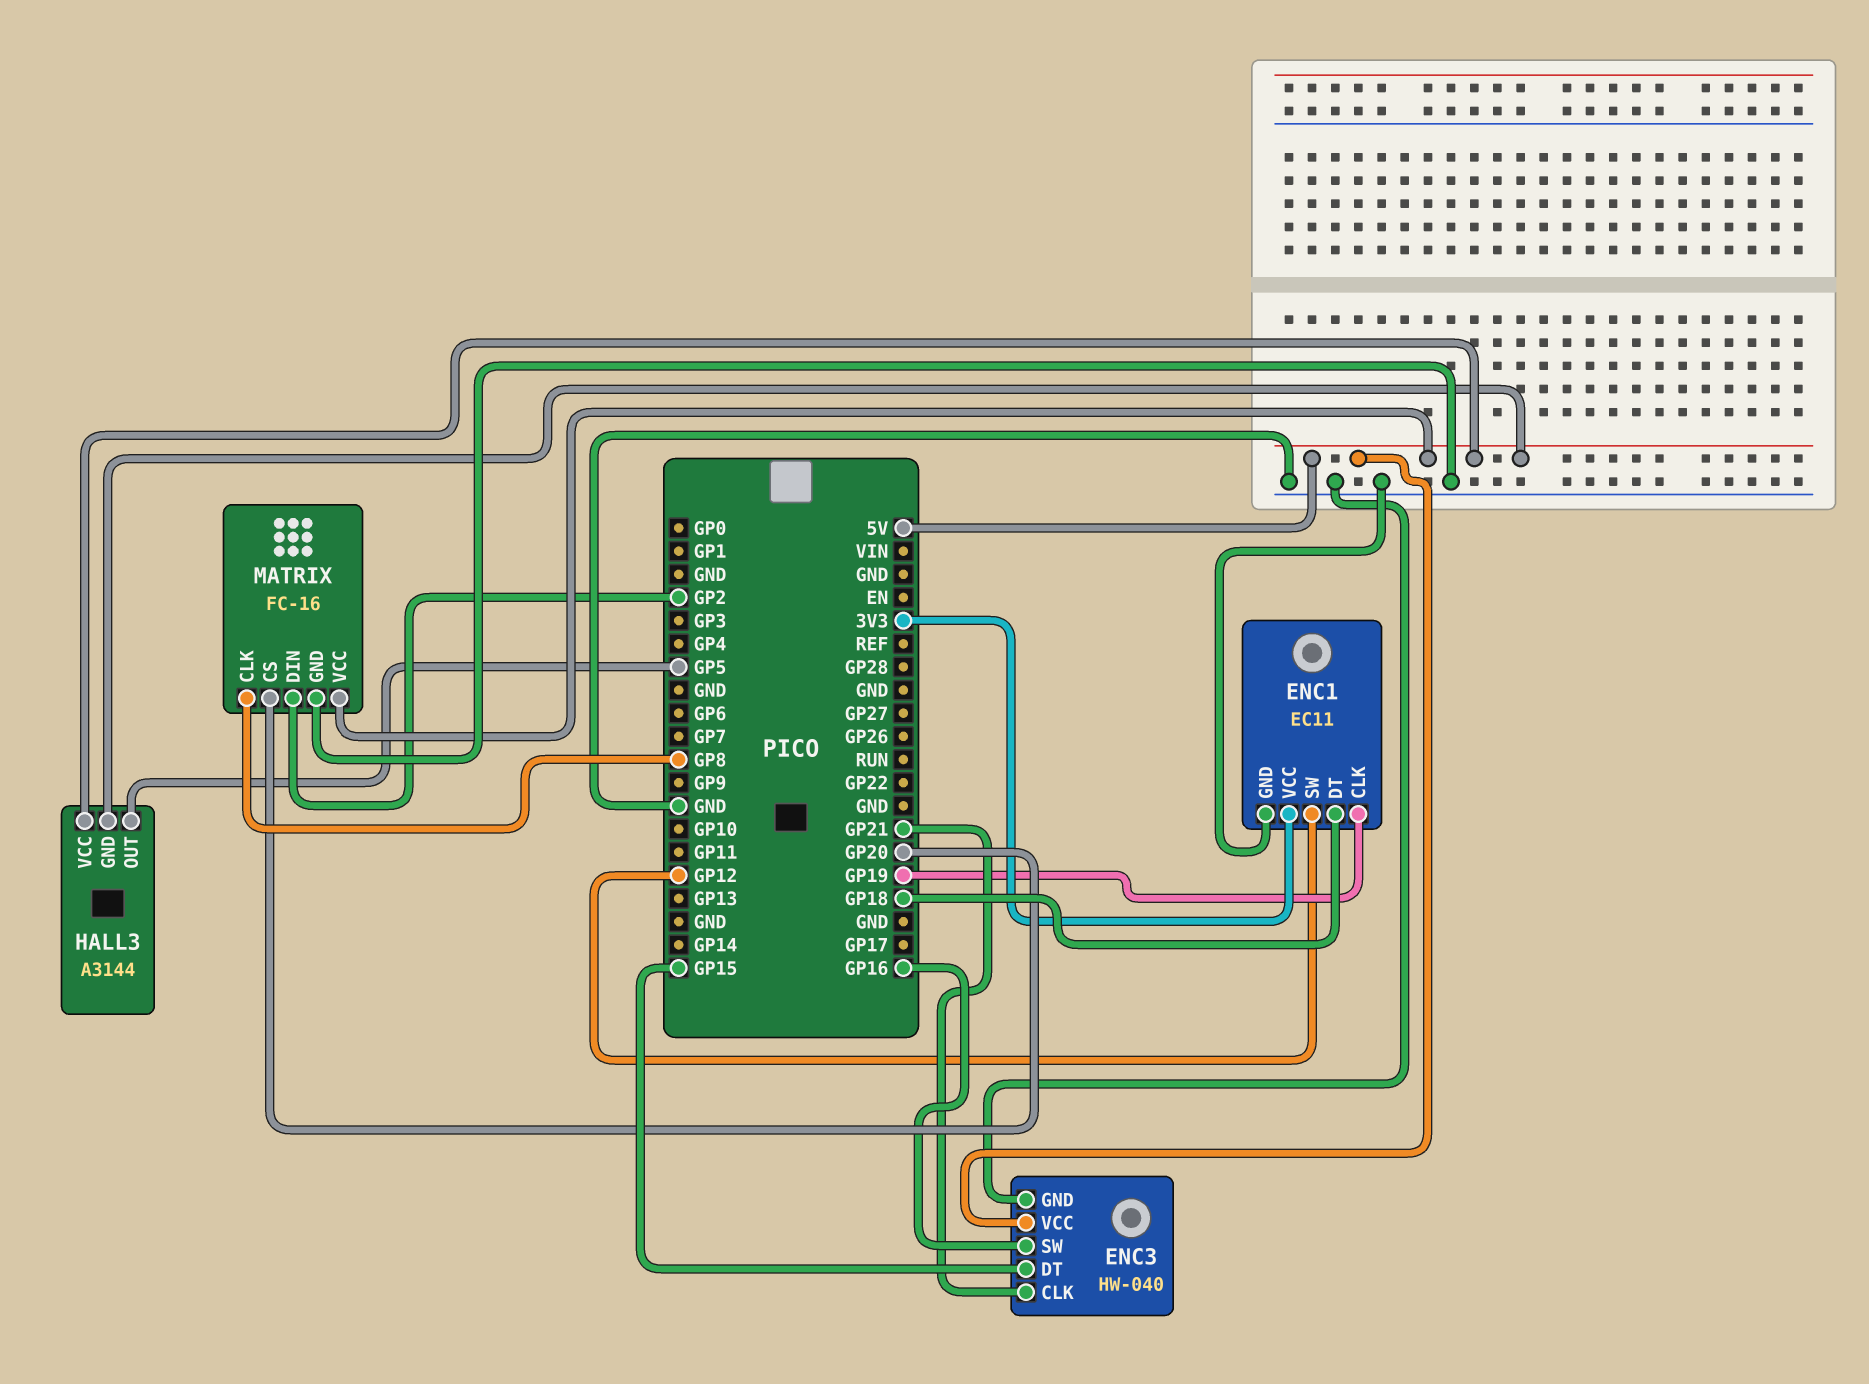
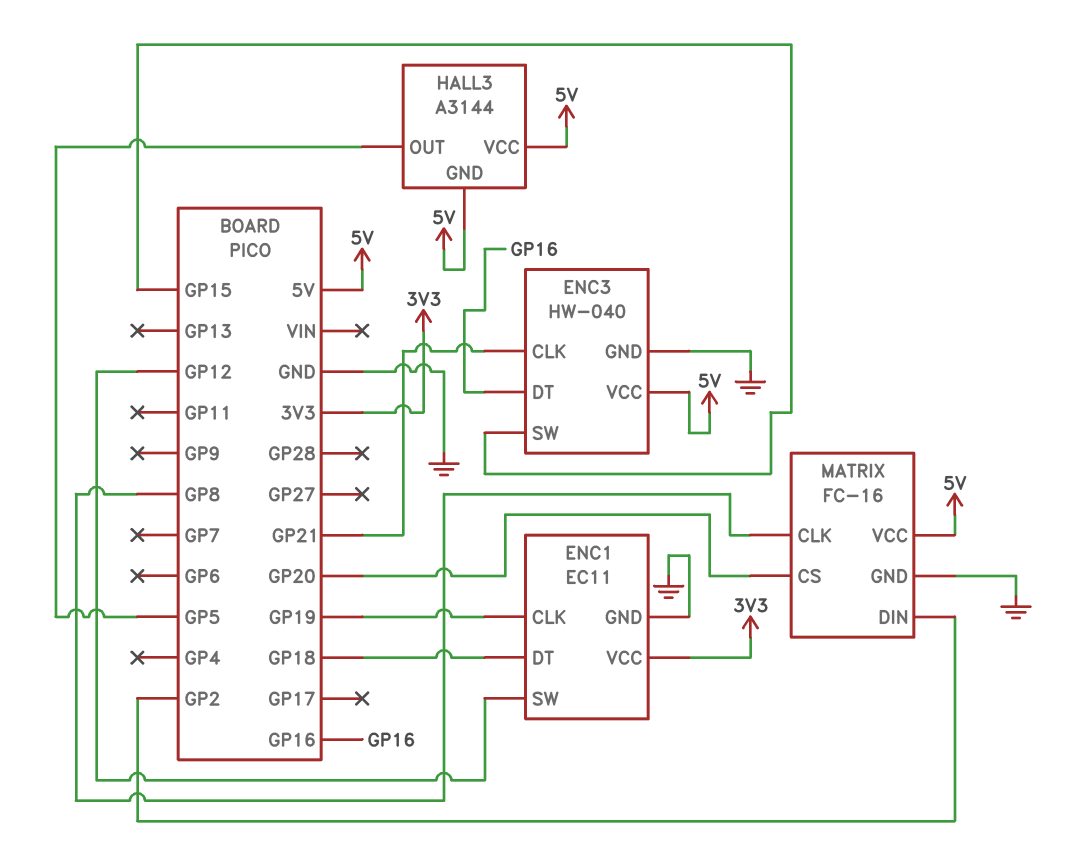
ENC3 pin DT: GP15 -> GP16
ENC3 pin SW: GP16 -> GP15

